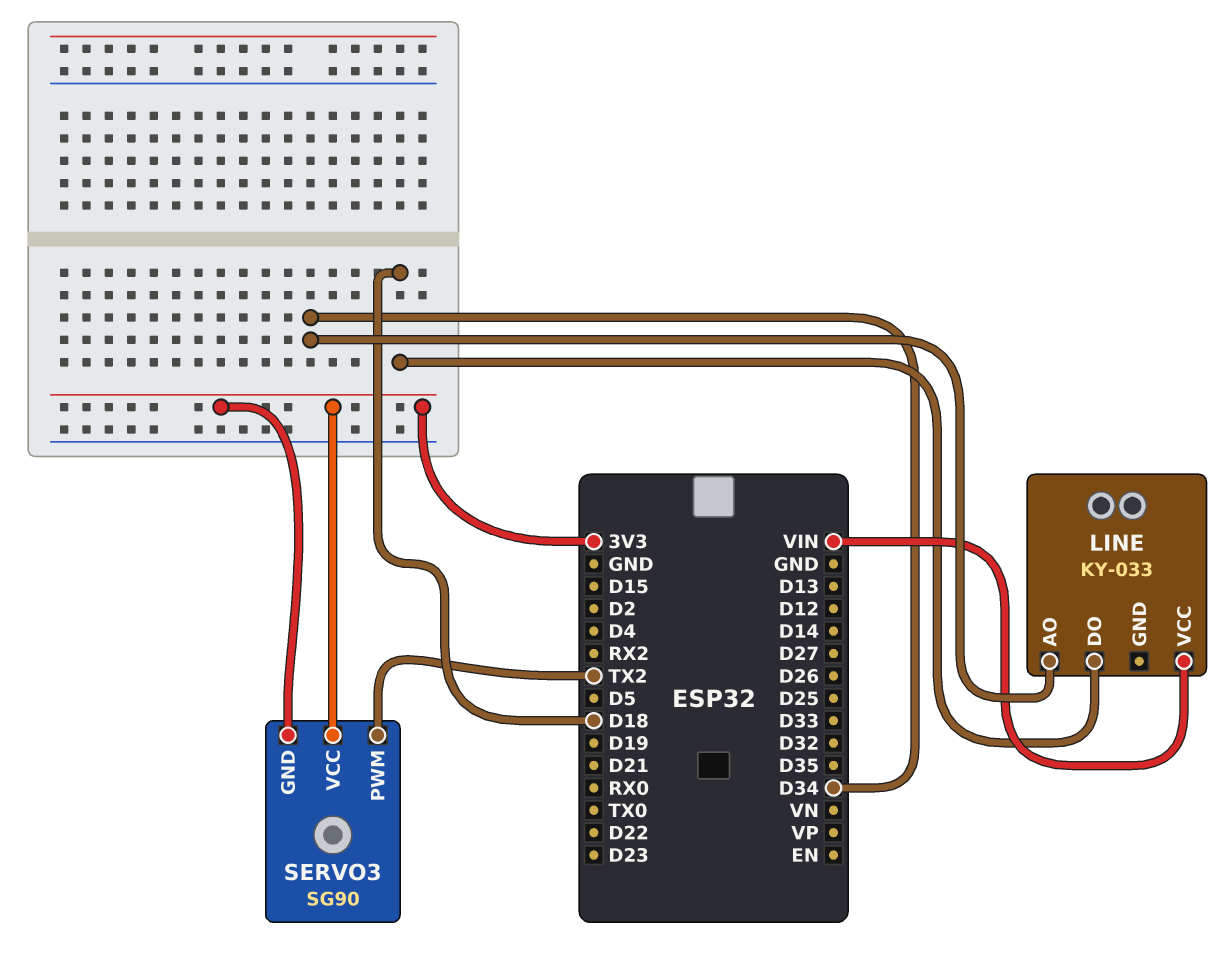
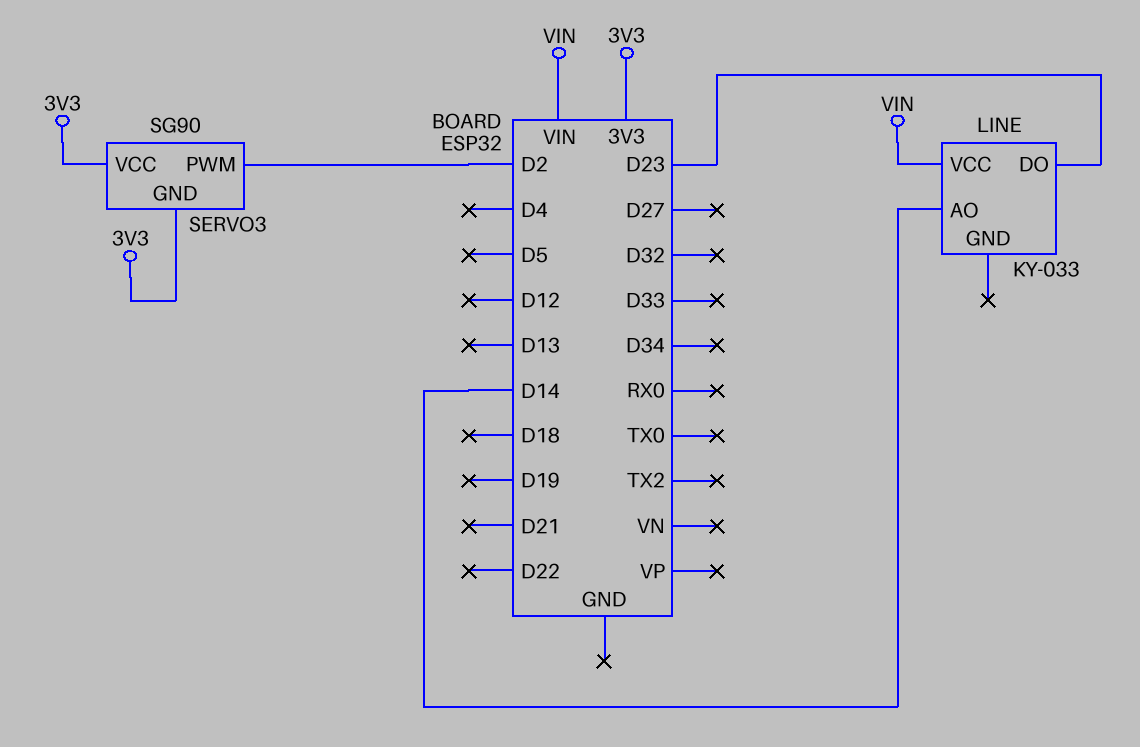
LINE pin AO: D34 -> D14
LINE pin DO: D18 -> D23
SERVO3 pin PWM: TX2 -> D2

